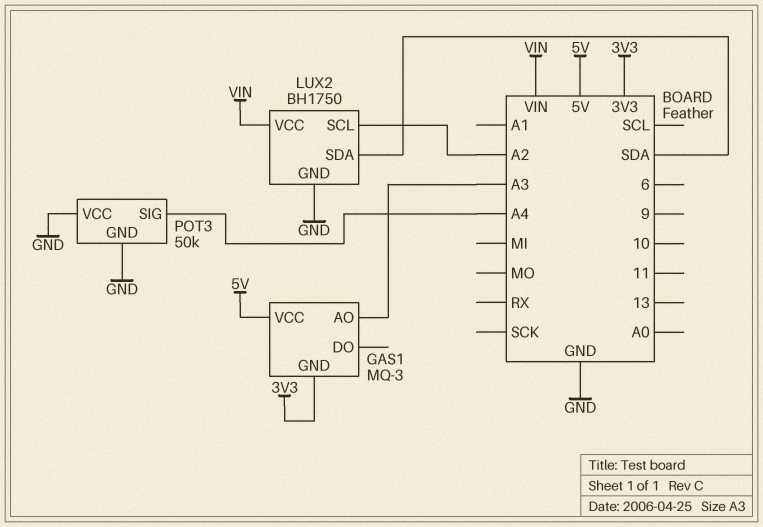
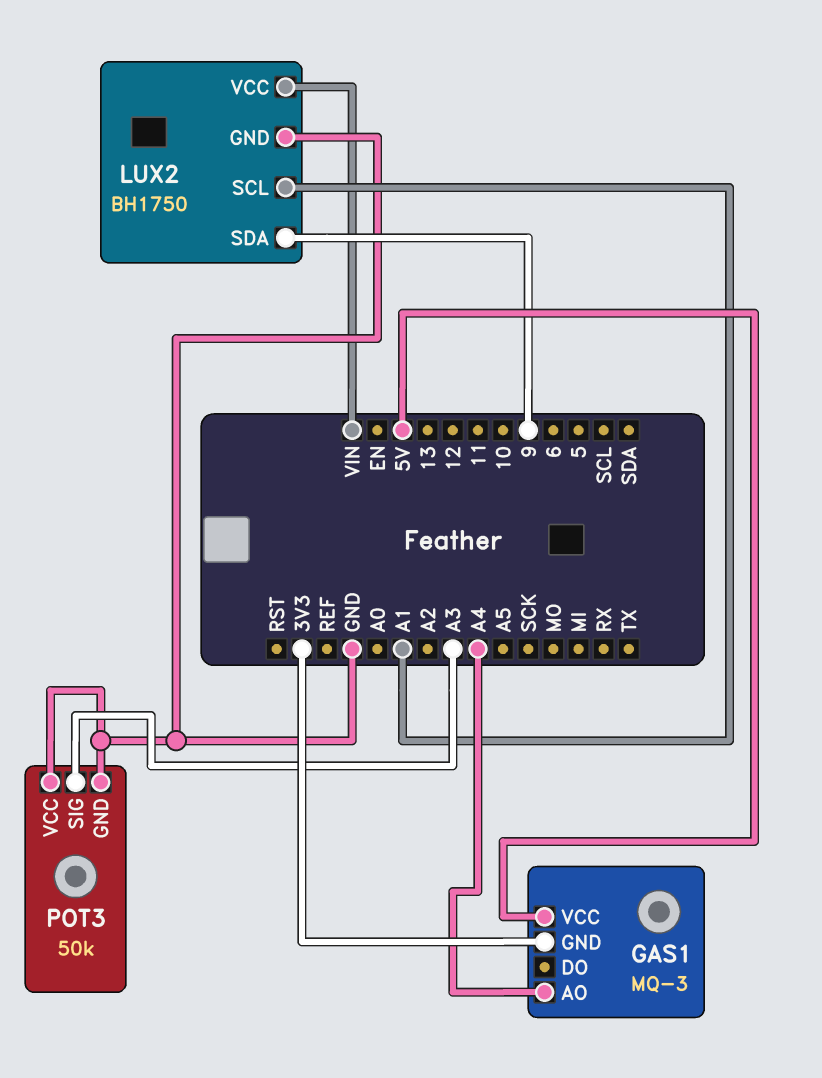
GAS1 pin AO: A3 -> A4
LUX2 pin SCL: A2 -> A1
LUX2 pin SDA: SDA -> 9
POT3 pin SIG: A4 -> A3

